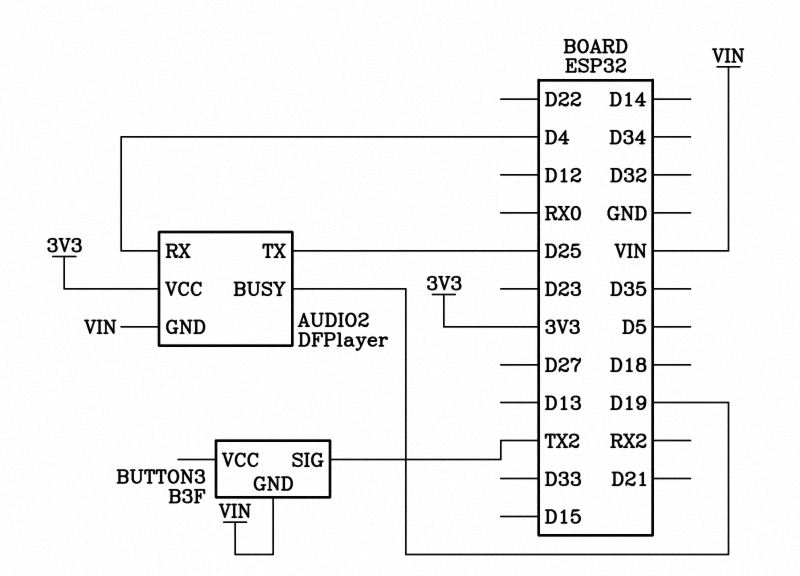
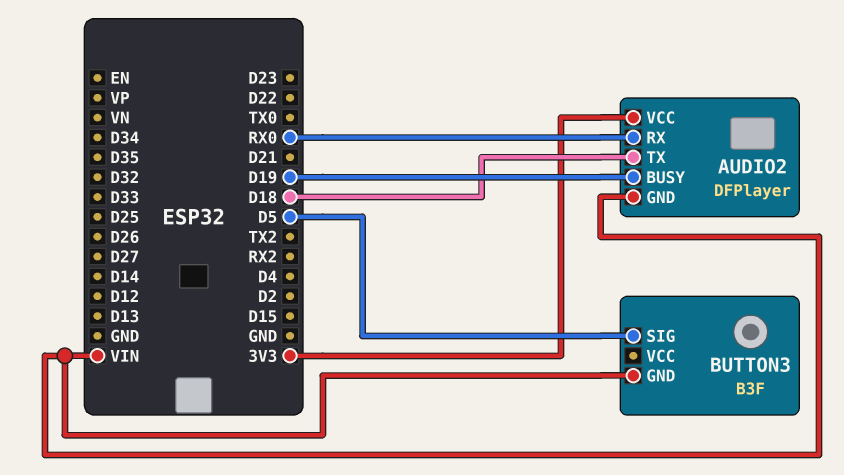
AUDIO2 pin RX: D4 -> RX0
AUDIO2 pin TX: D25 -> D18
BUTTON3 pin SIG: TX2 -> D5

